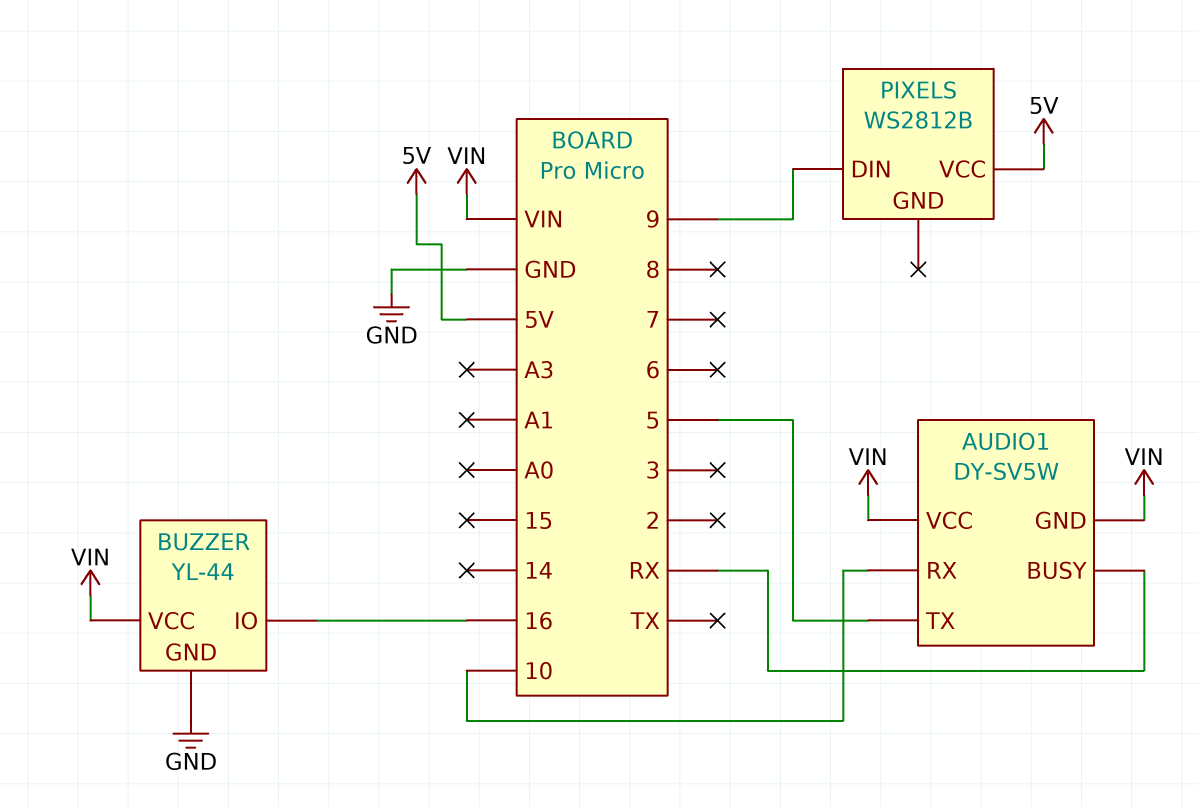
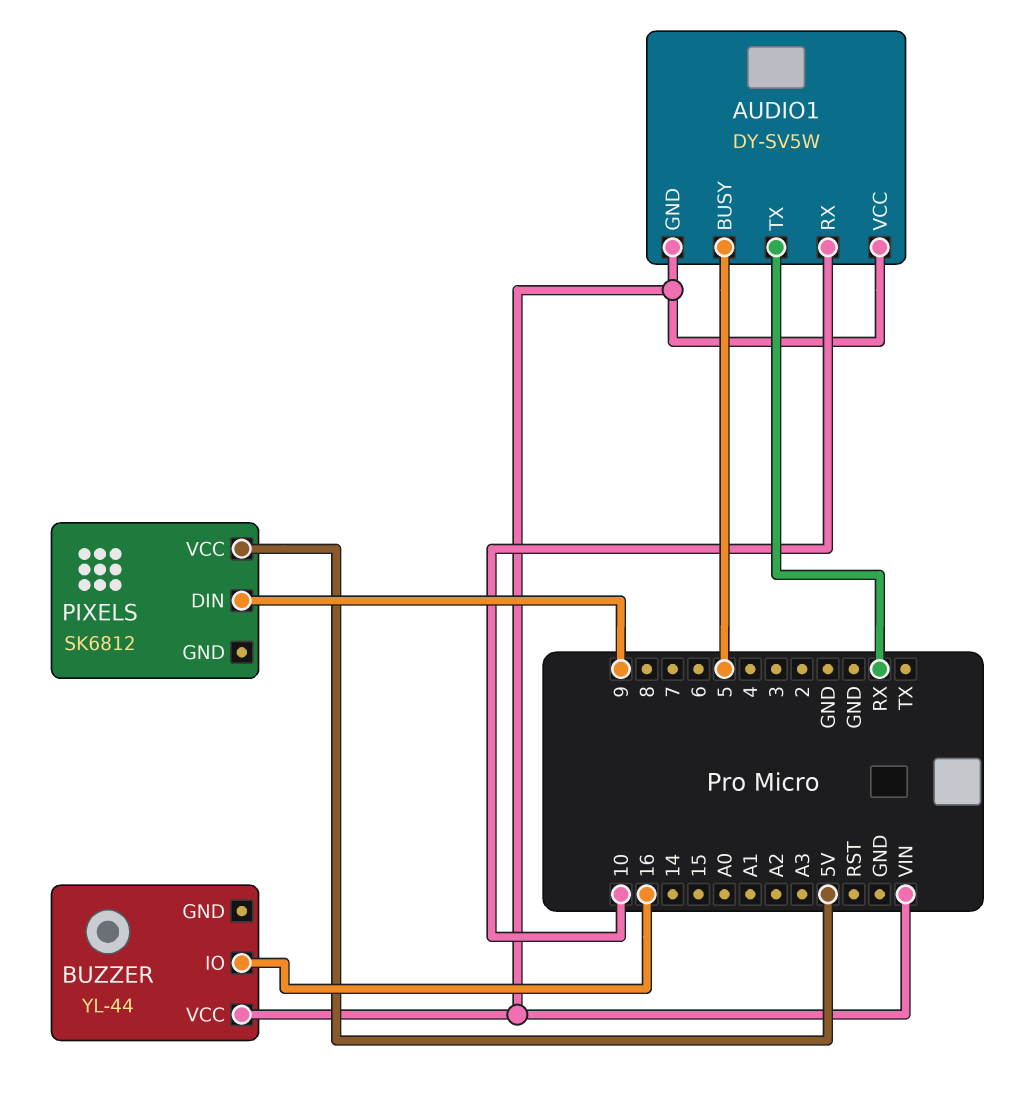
AUDIO1 pin BUSY: RX -> 5
AUDIO1 pin TX: 5 -> RX
BUZZER pin GND: GND -> none
PIXELS: WS2812B -> SK6812

